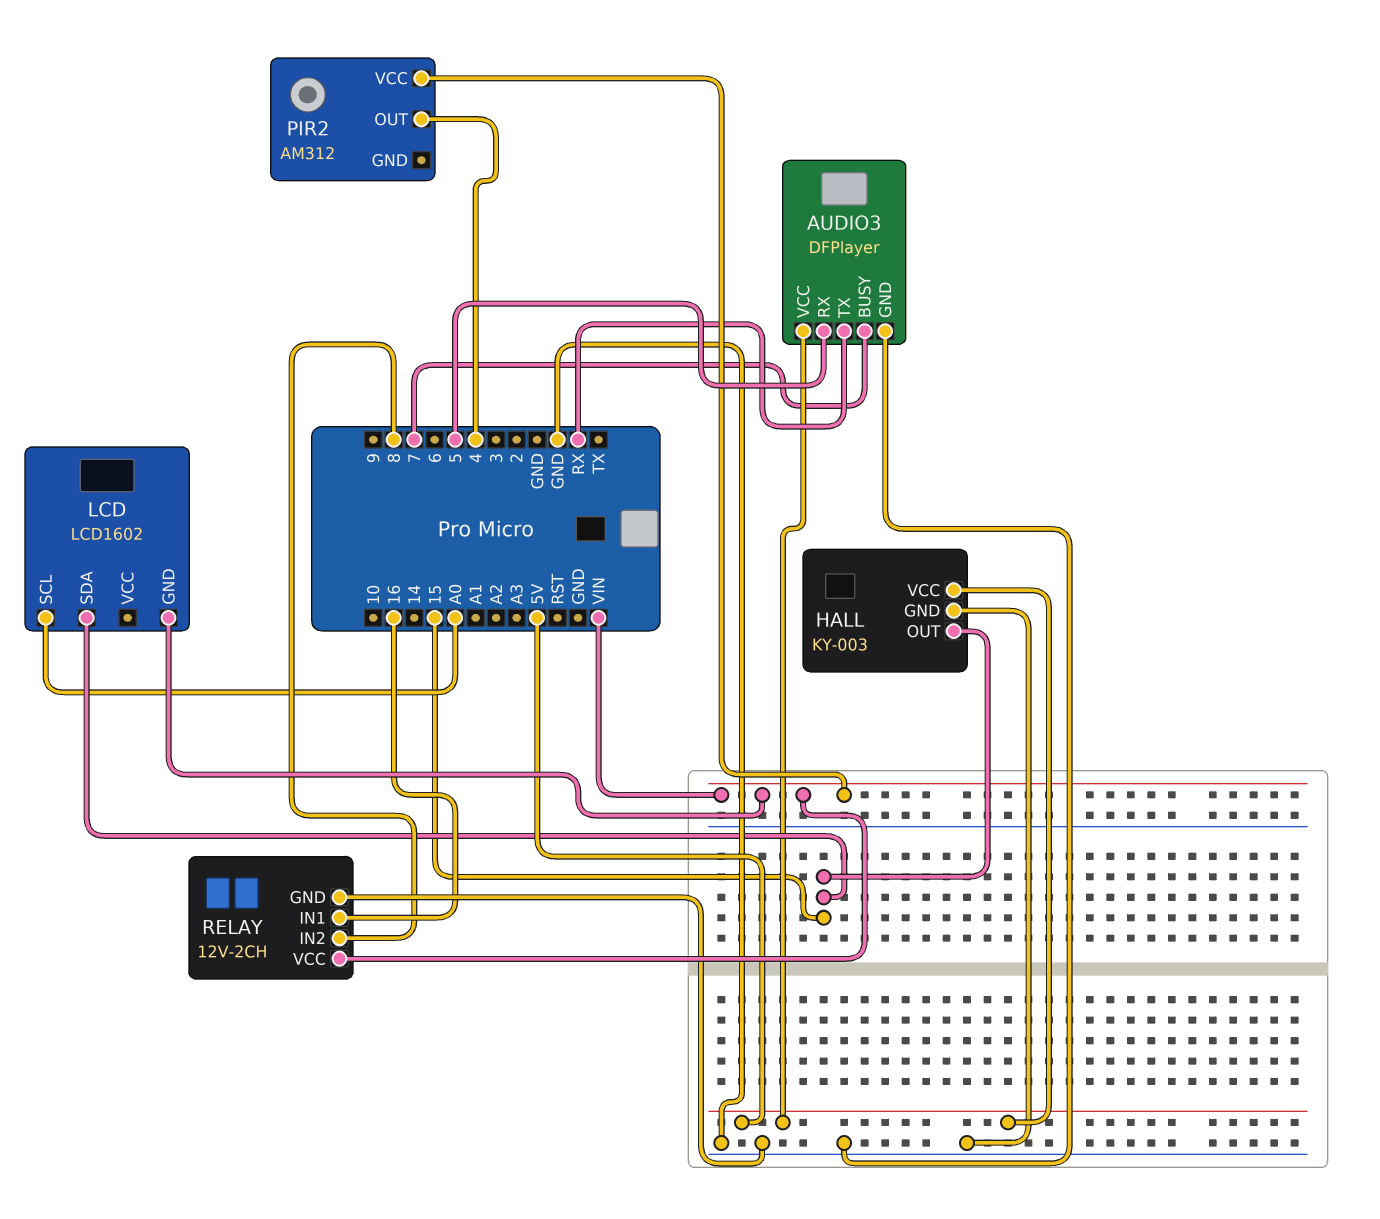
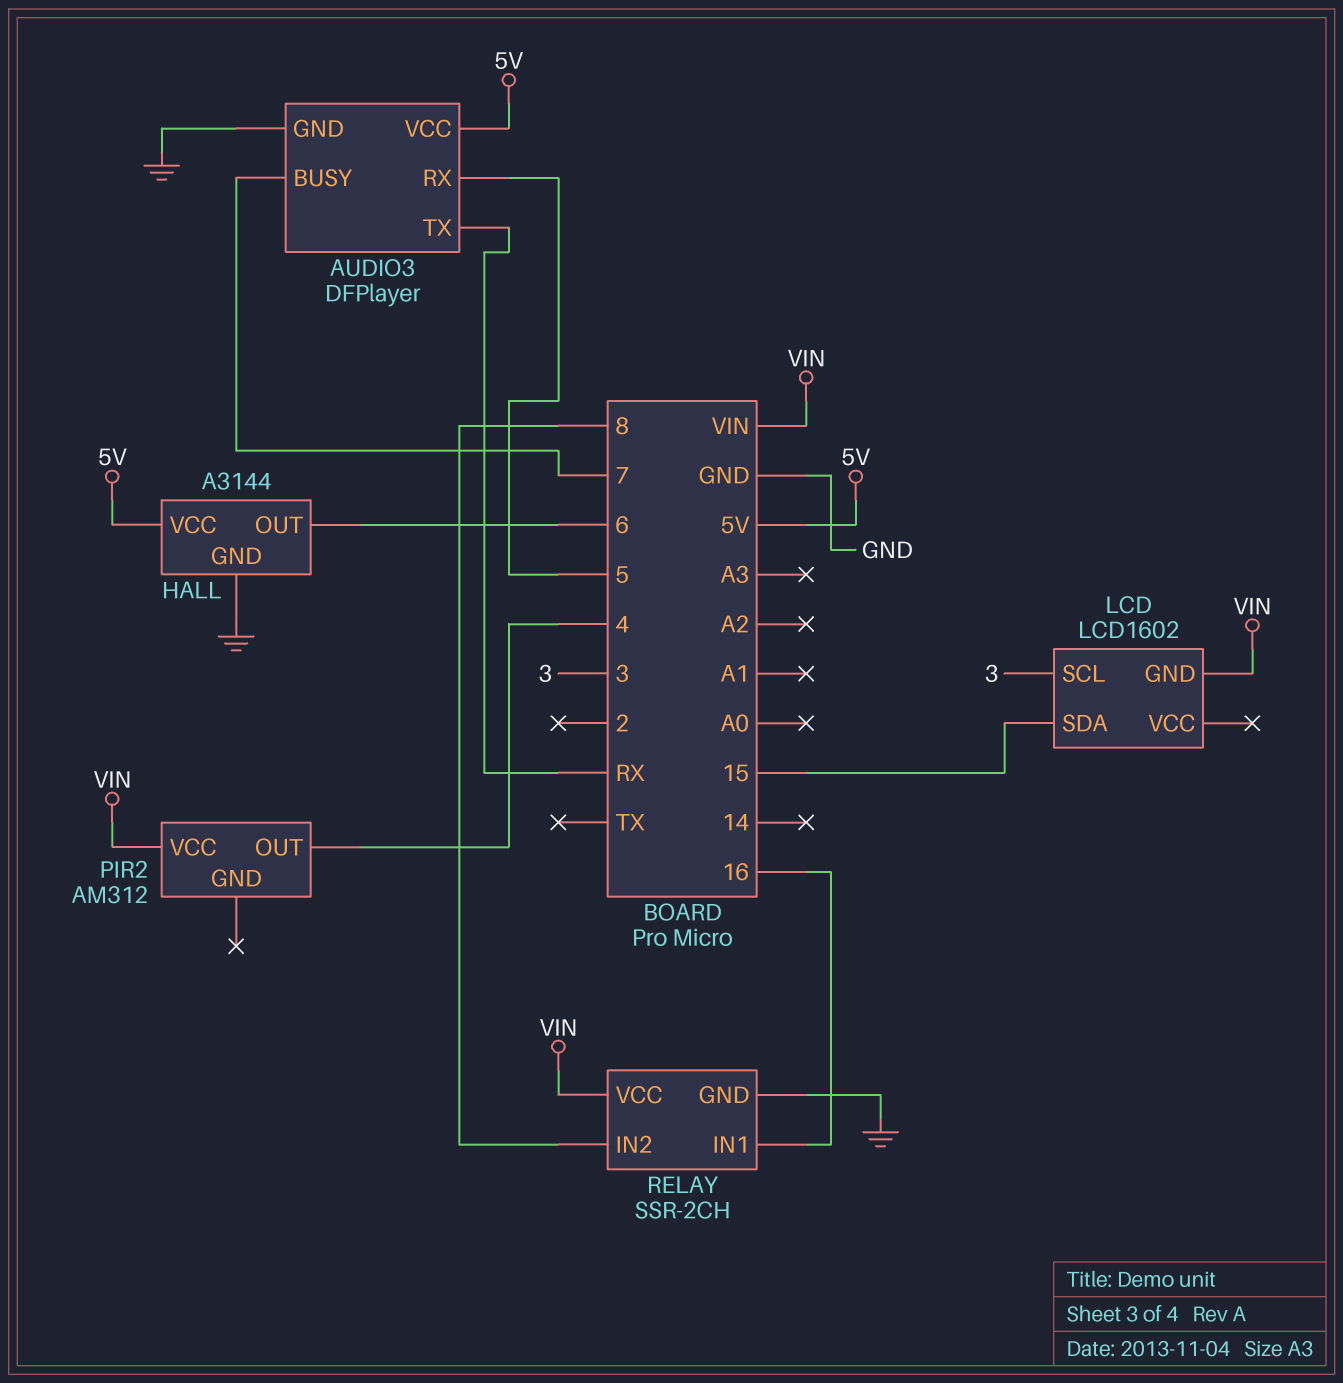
HALL: KY-003 -> A3144
HALL pin OUT: 15 -> 6
LCD pin SCL: A0 -> 3
RELAY: 12V-2CH -> SSR-2CH

